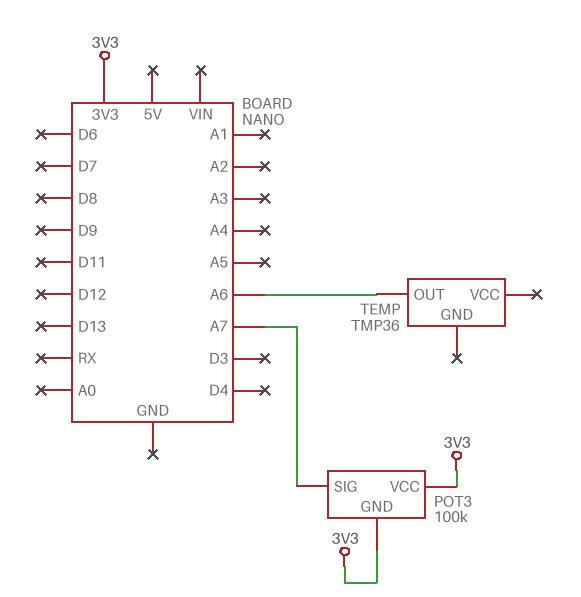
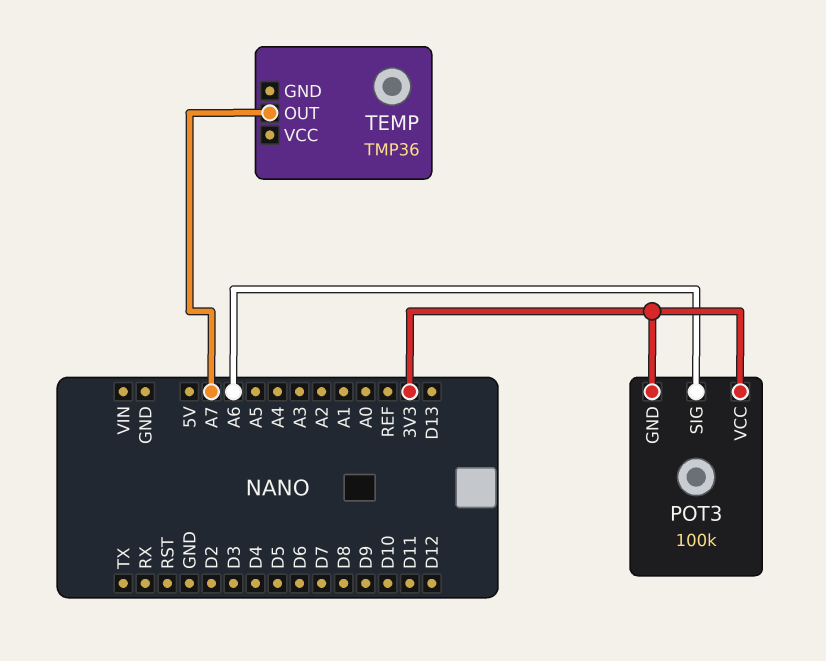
POT3 pin SIG: A7 -> A6
TEMP pin OUT: A6 -> A7

